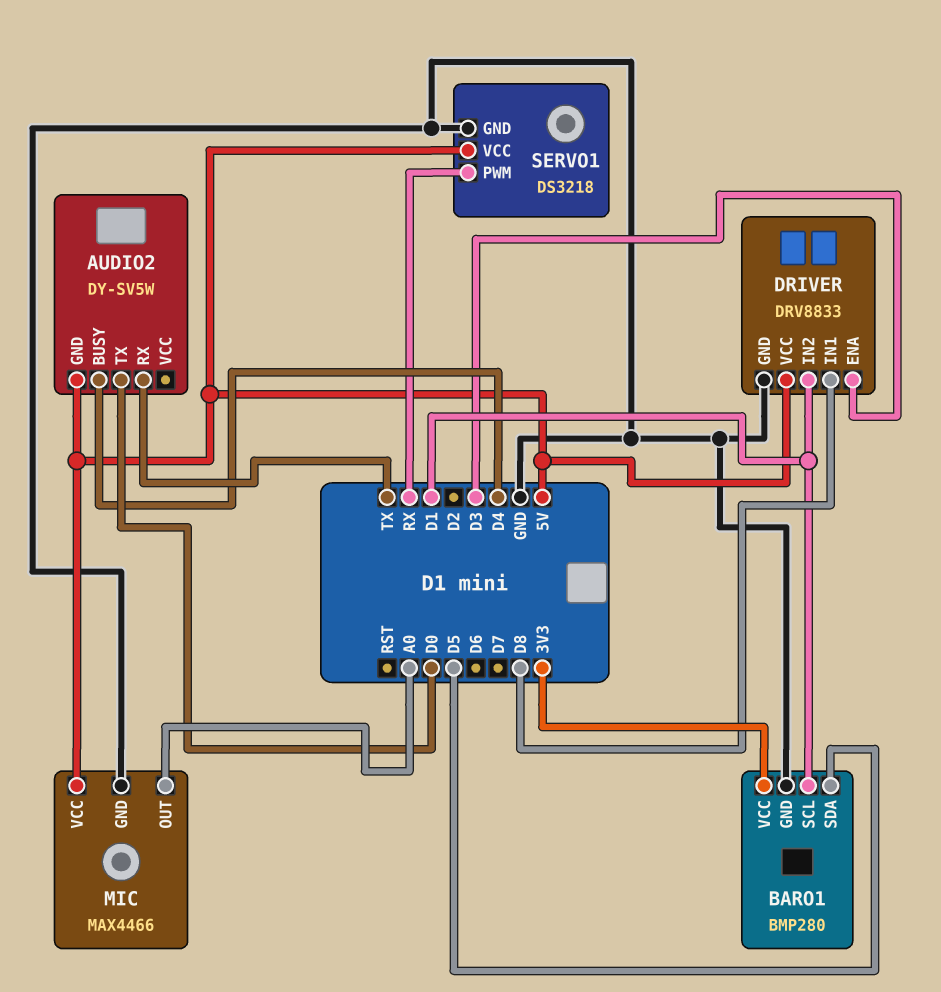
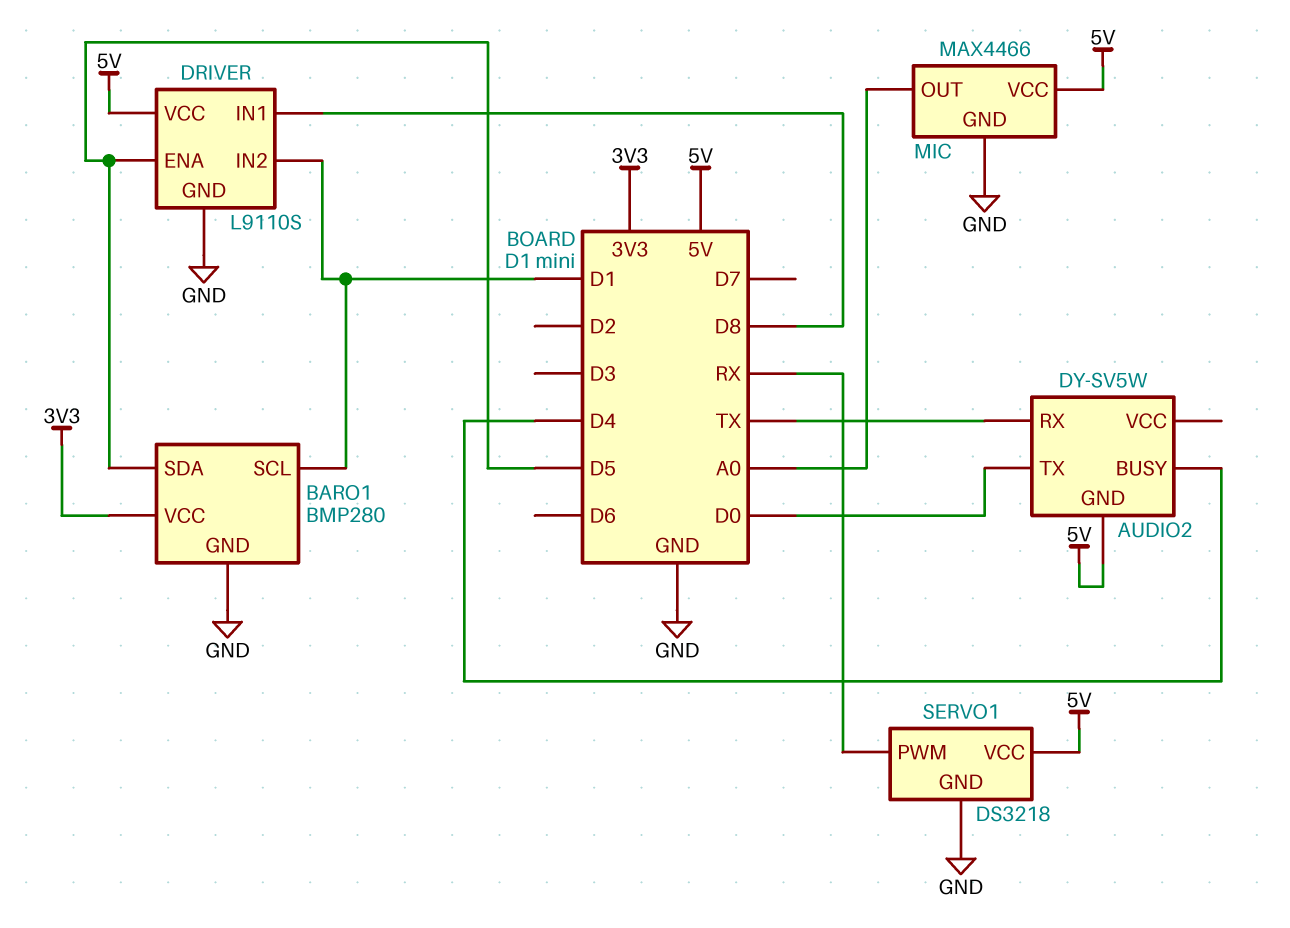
DRIVER: DRV8833 -> L9110S
DRIVER pin ENA: D3 -> D5

